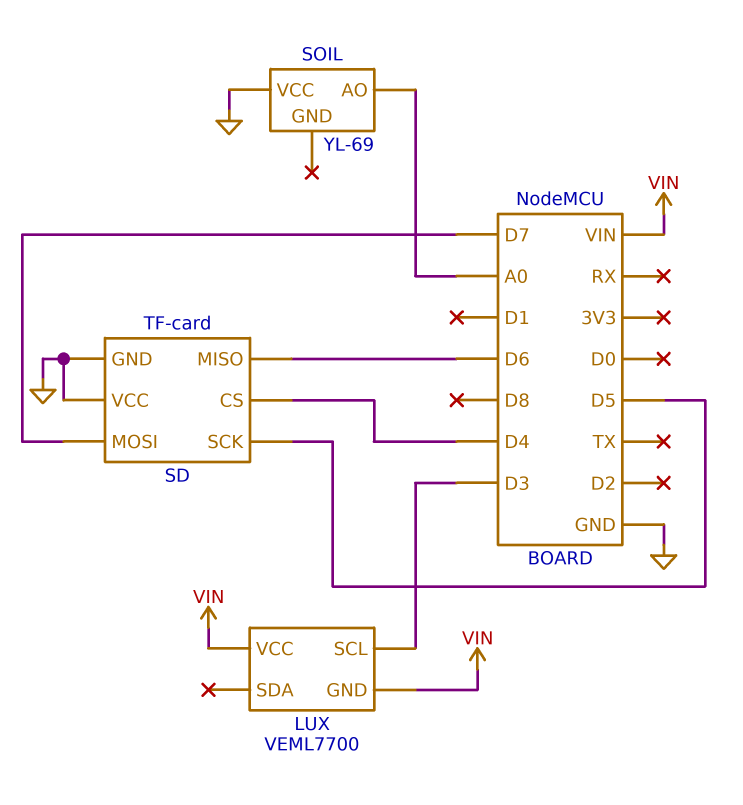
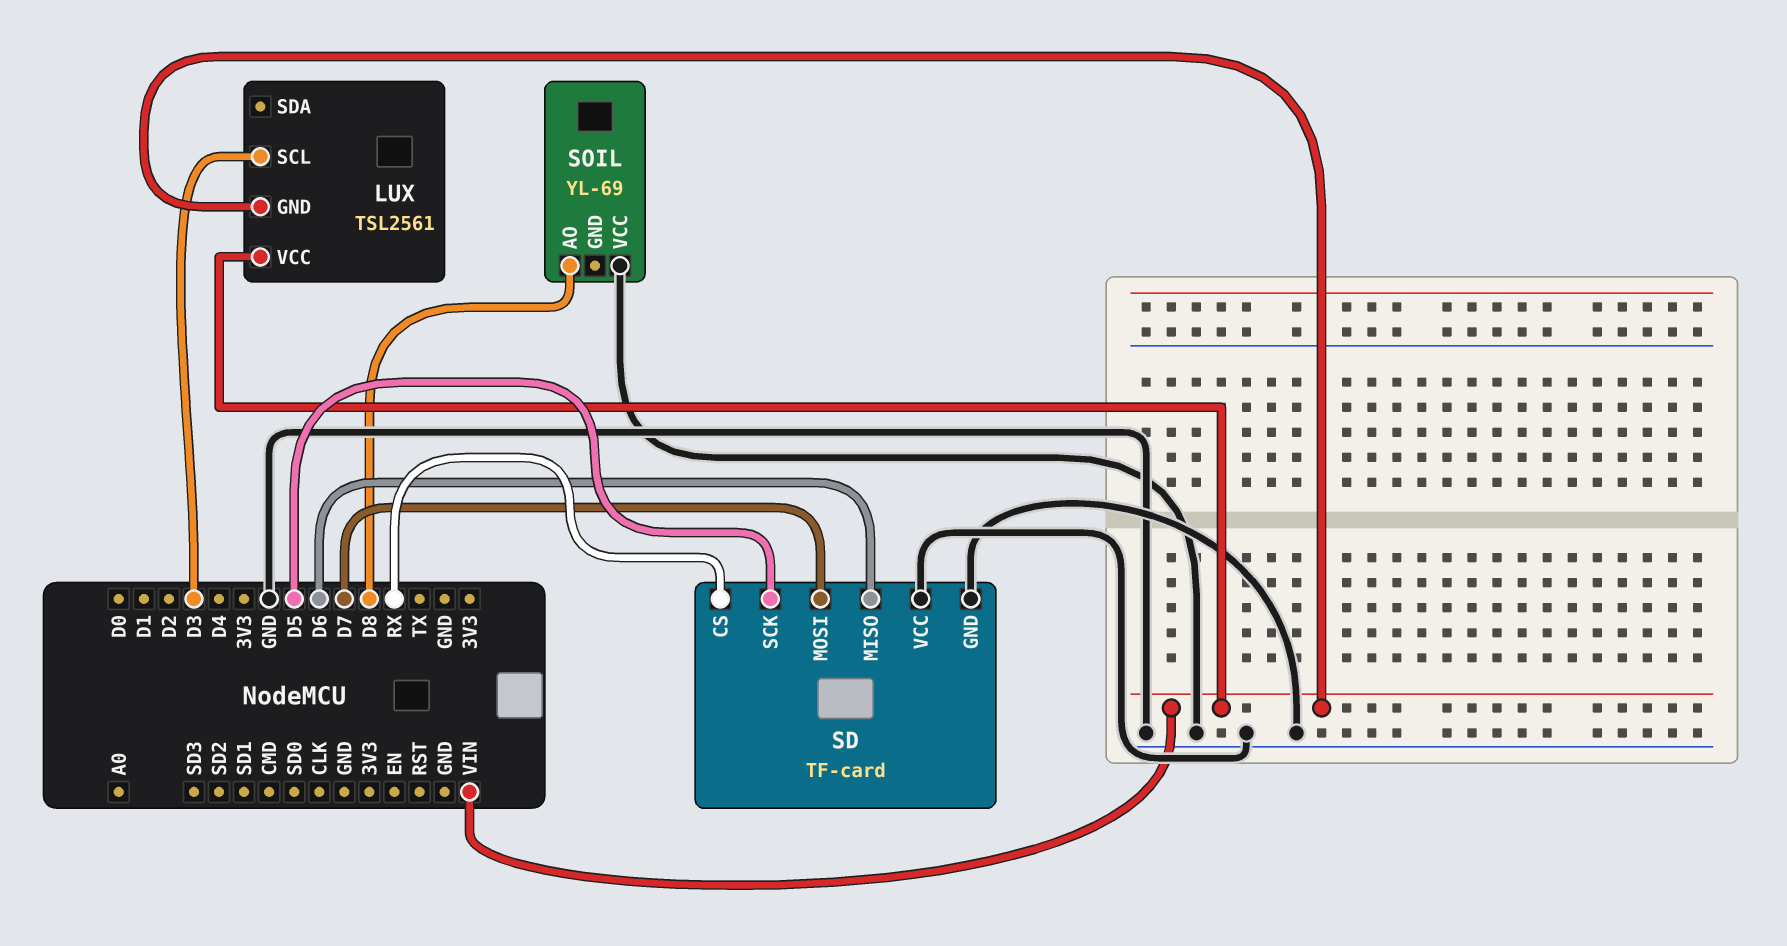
LUX: VEML7700 -> TSL2561
SD pin CS: D4 -> RX
SOIL pin AO: A0 -> D8

